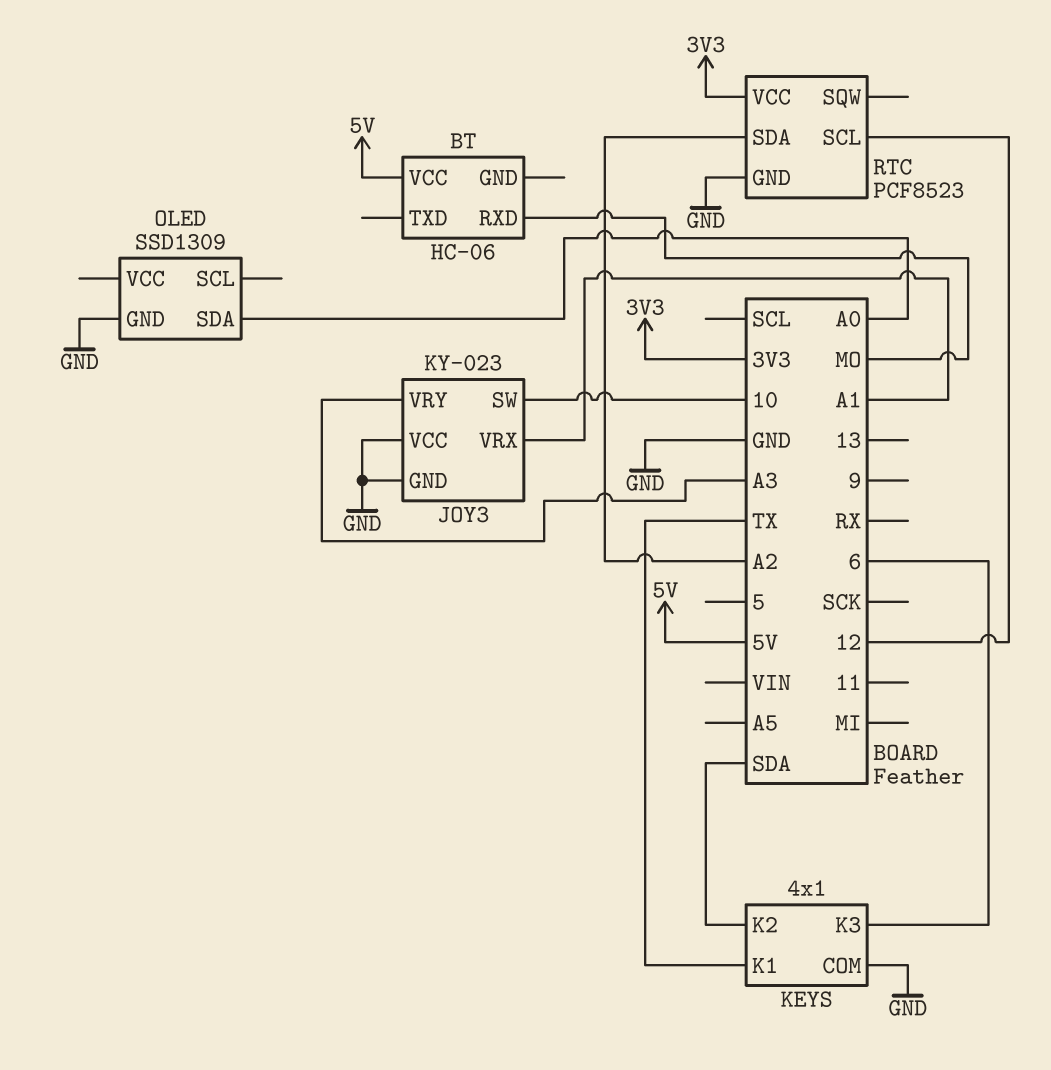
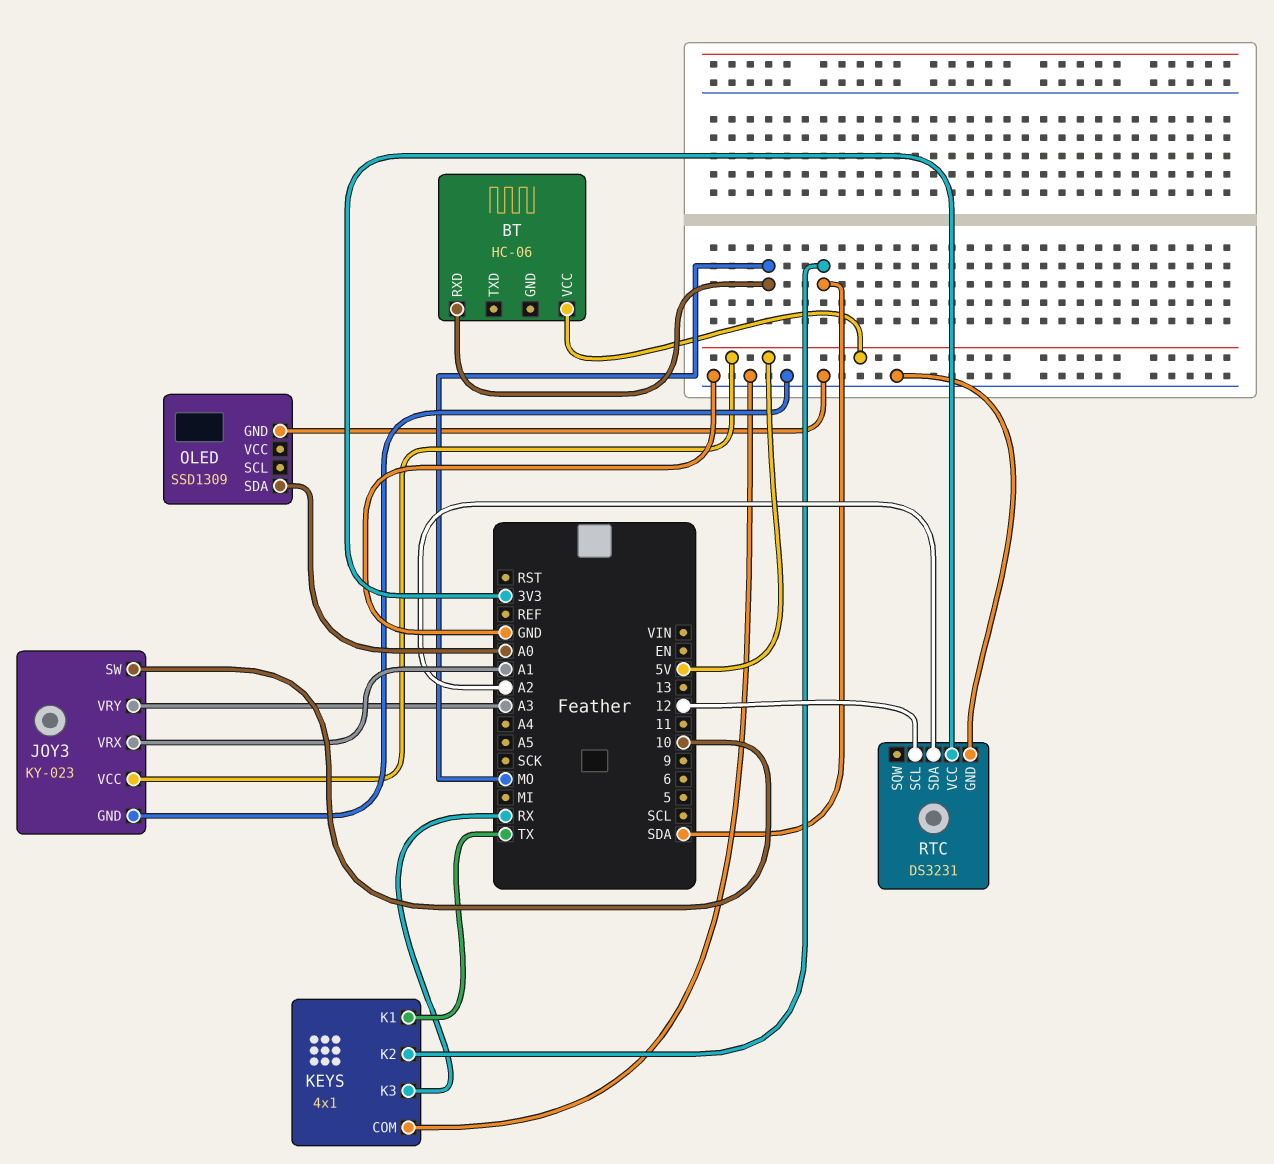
JOY3 pin VCC: GND -> 5V
KEYS pin K3: 6 -> RX
RTC: PCF8523 -> DS3231

